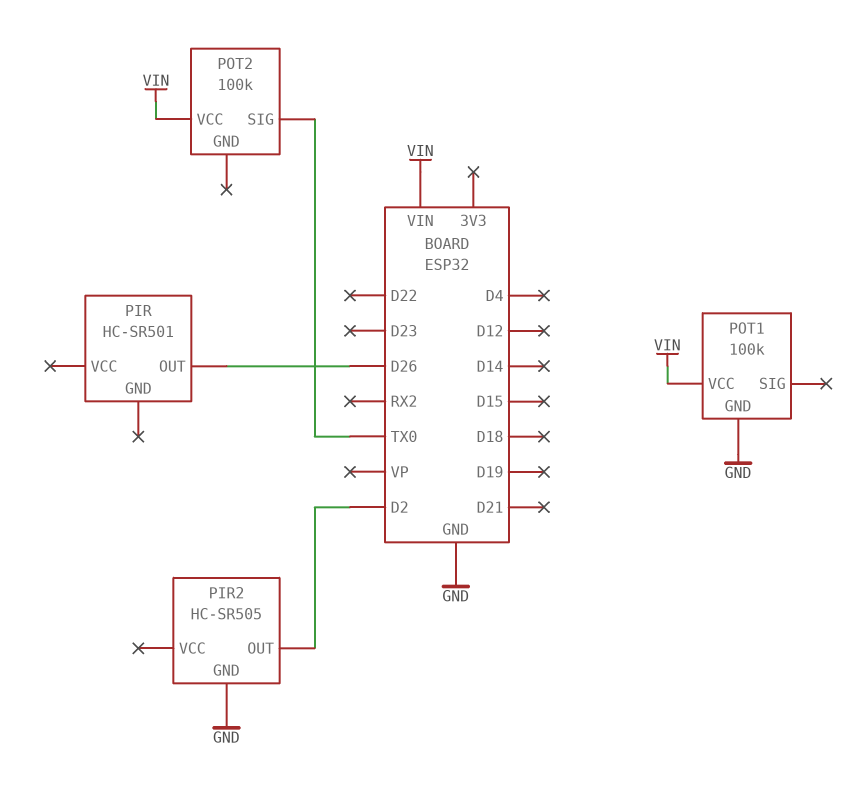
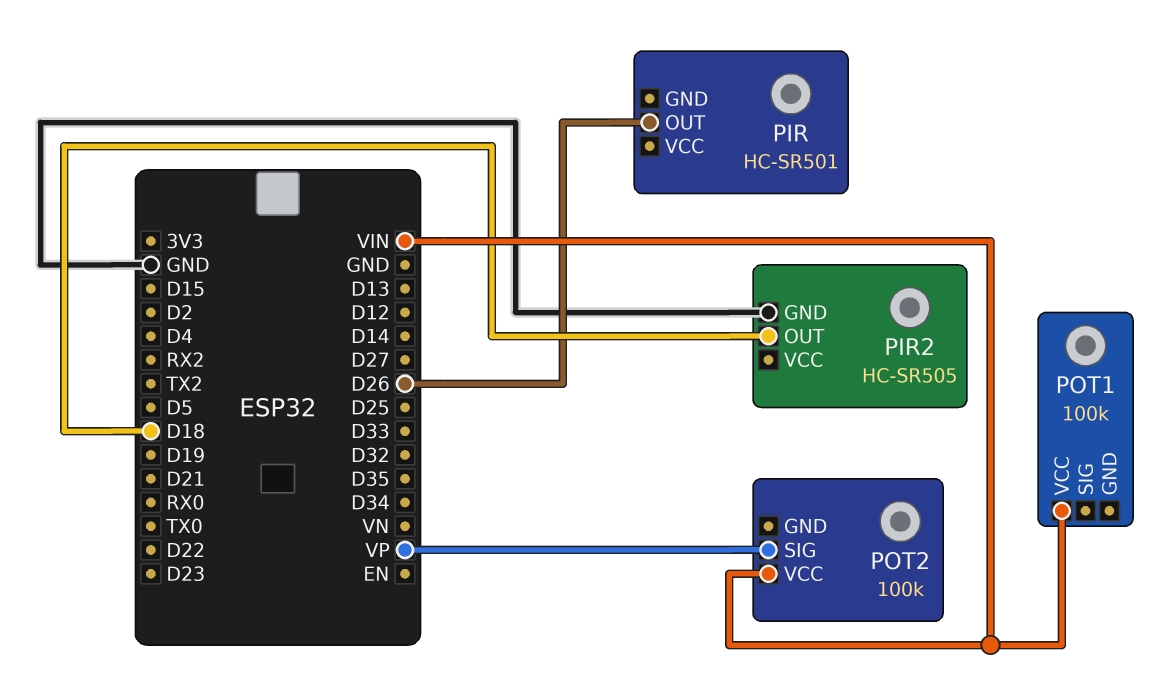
PIR2 pin OUT: D2 -> D18
POT1 pin GND: GND -> none
POT2 pin SIG: TX0 -> VP

